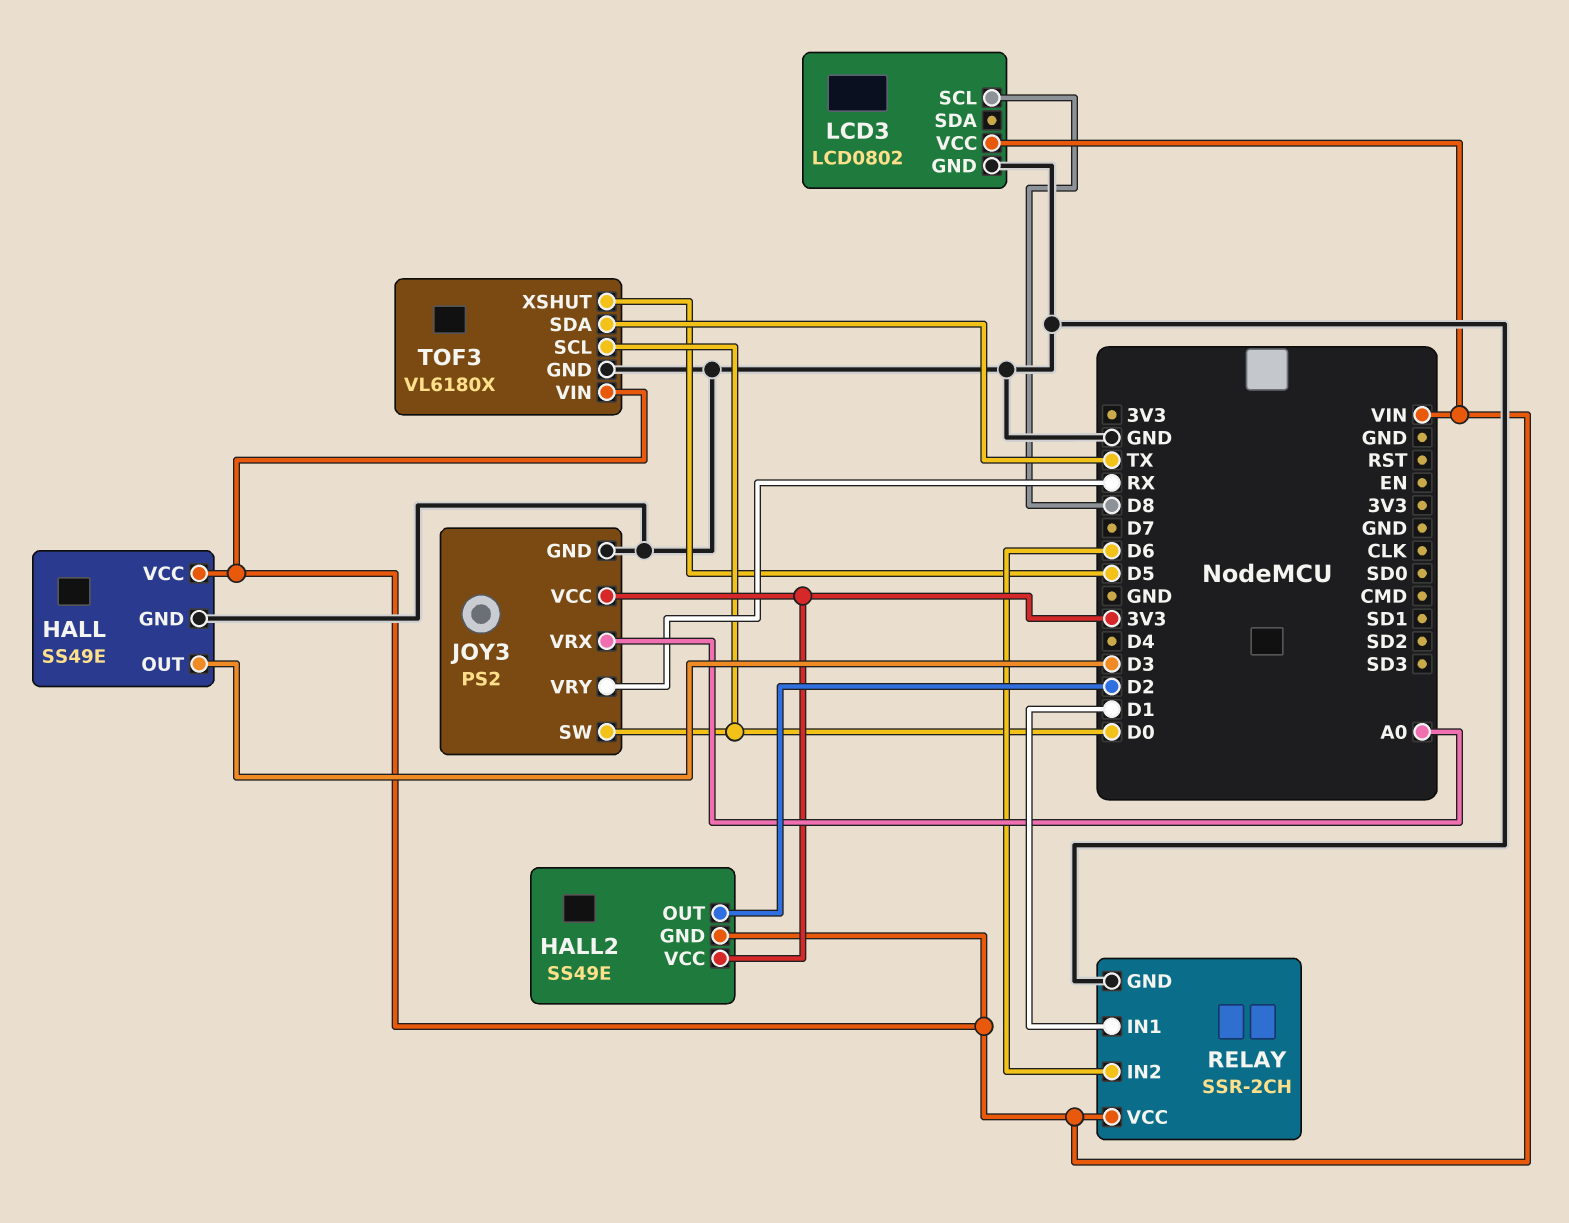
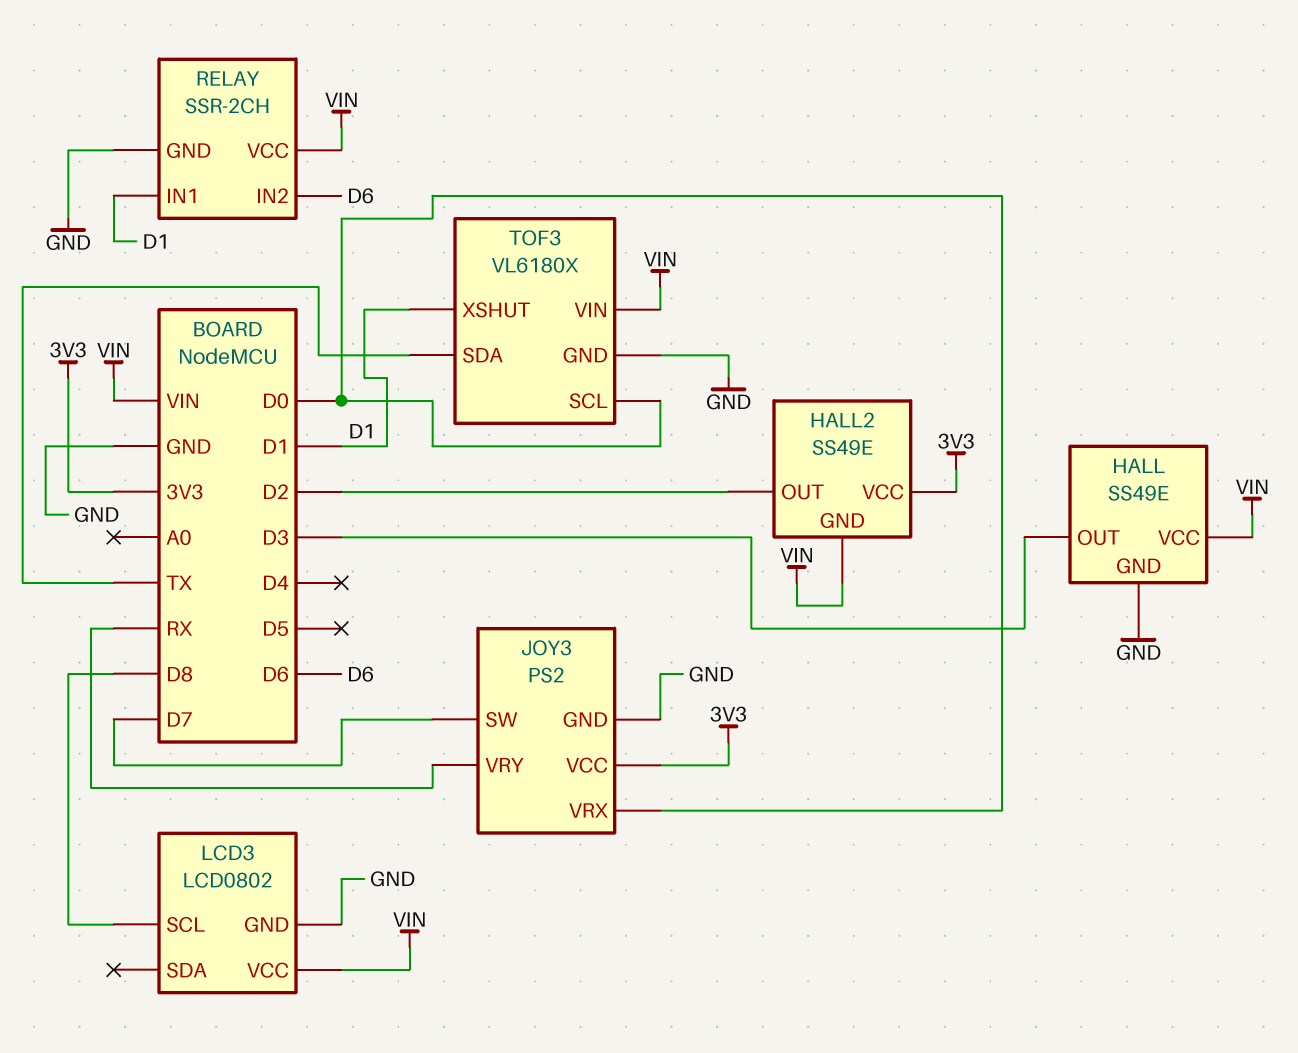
JOY3 pin SW: D0 -> D7
JOY3 pin VRX: A0 -> D0
TOF3 pin XSHUT: D5 -> D1

